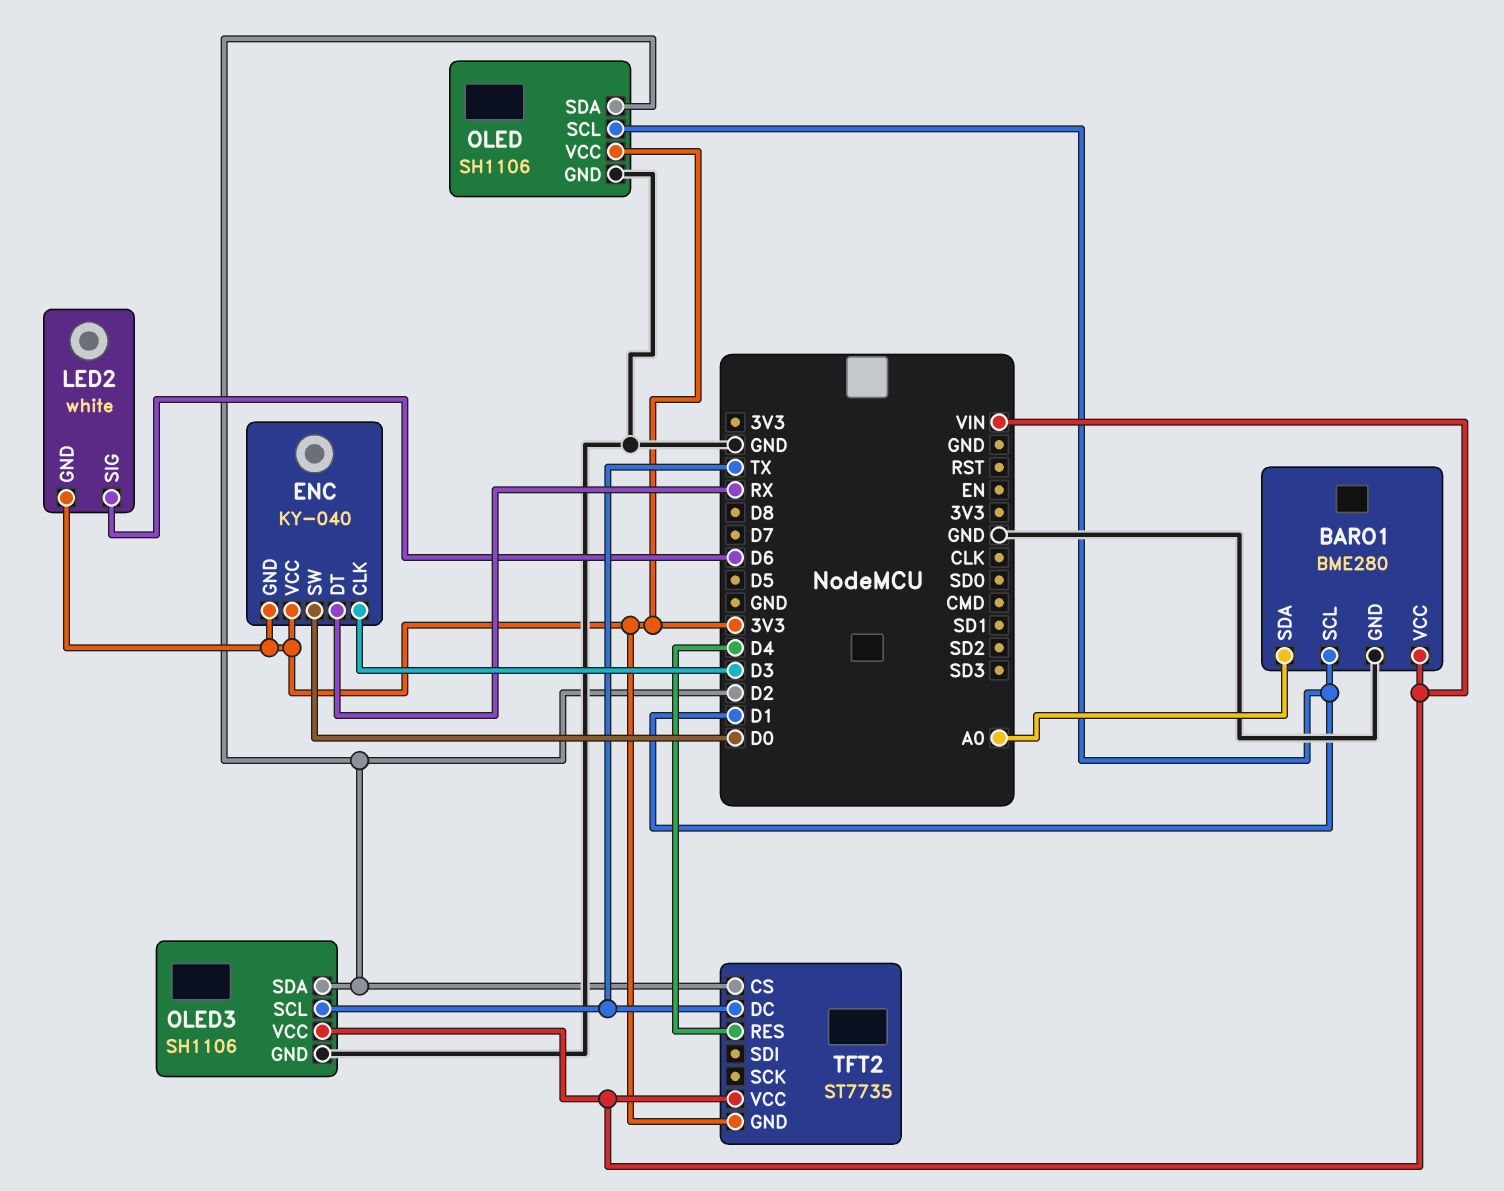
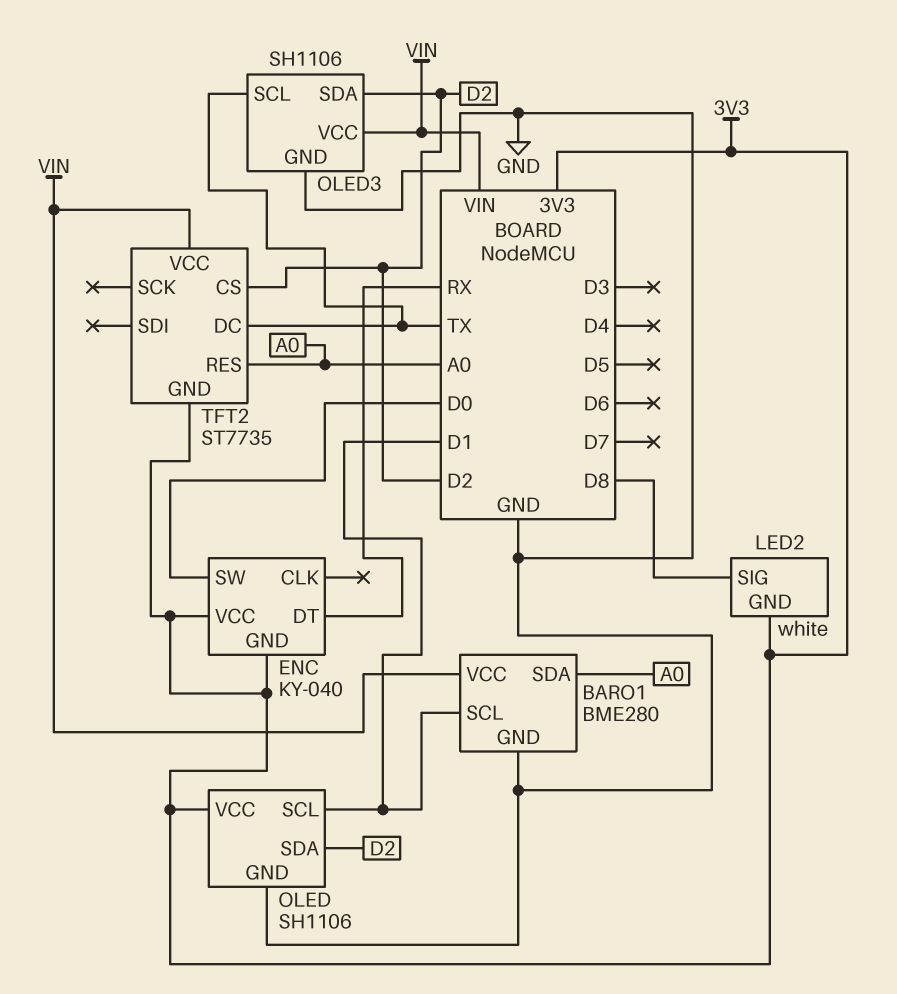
ENC pin CLK: D3 -> none
LED2 pin SIG: D6 -> D8
TFT2 pin RES: D4 -> A0

